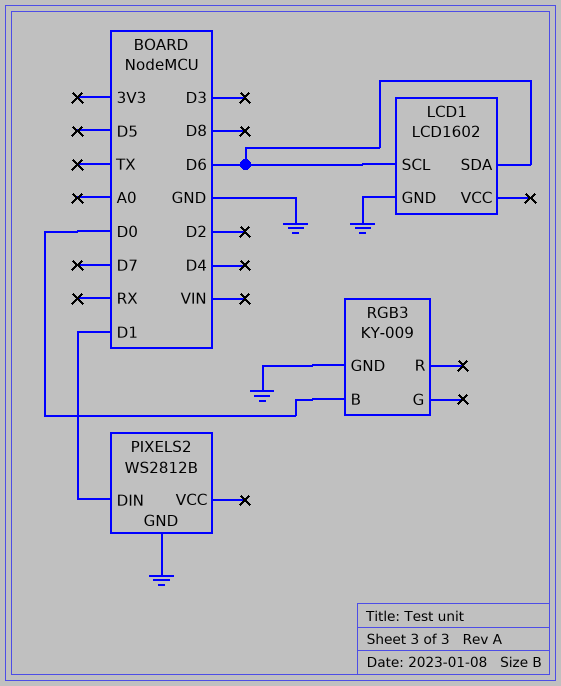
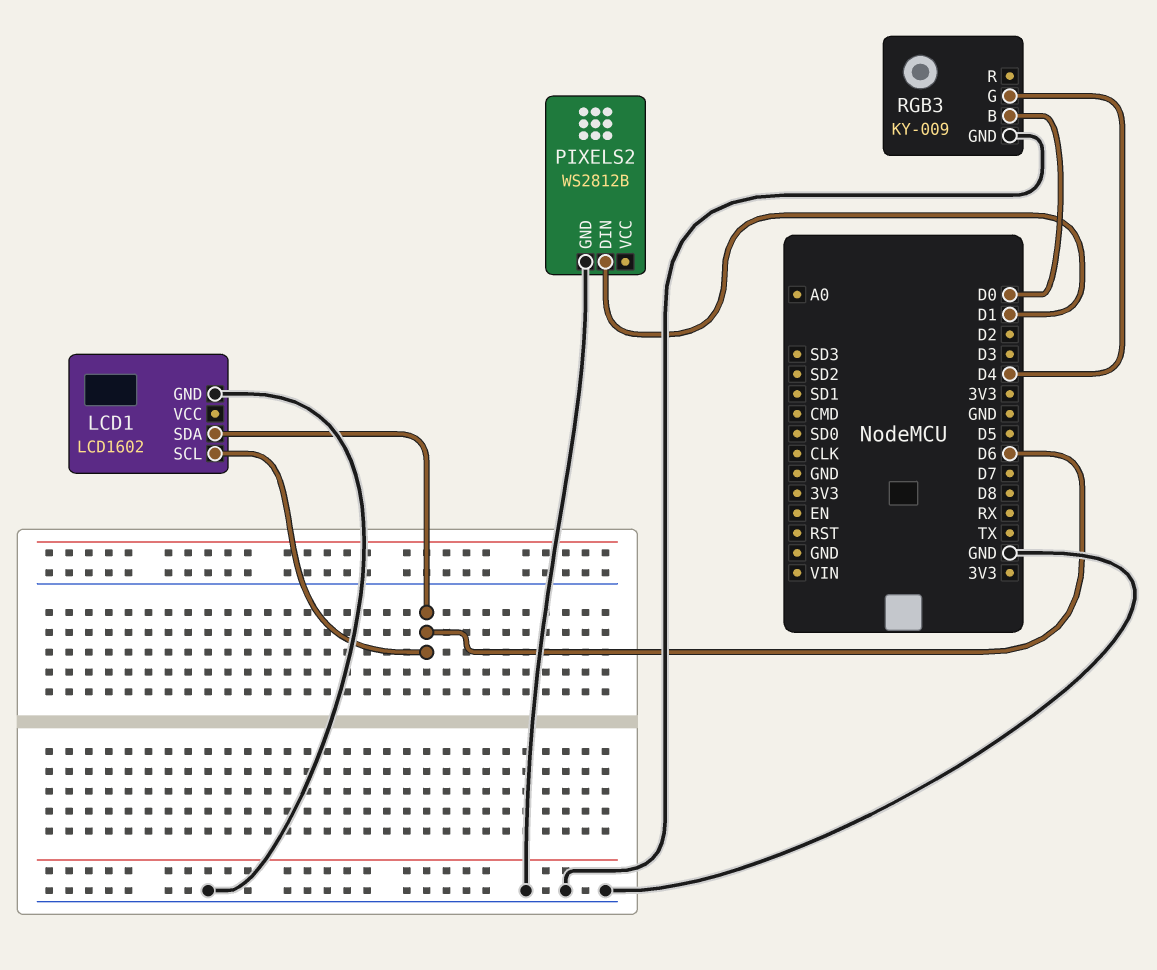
RGB3 pin G: none -> D4

